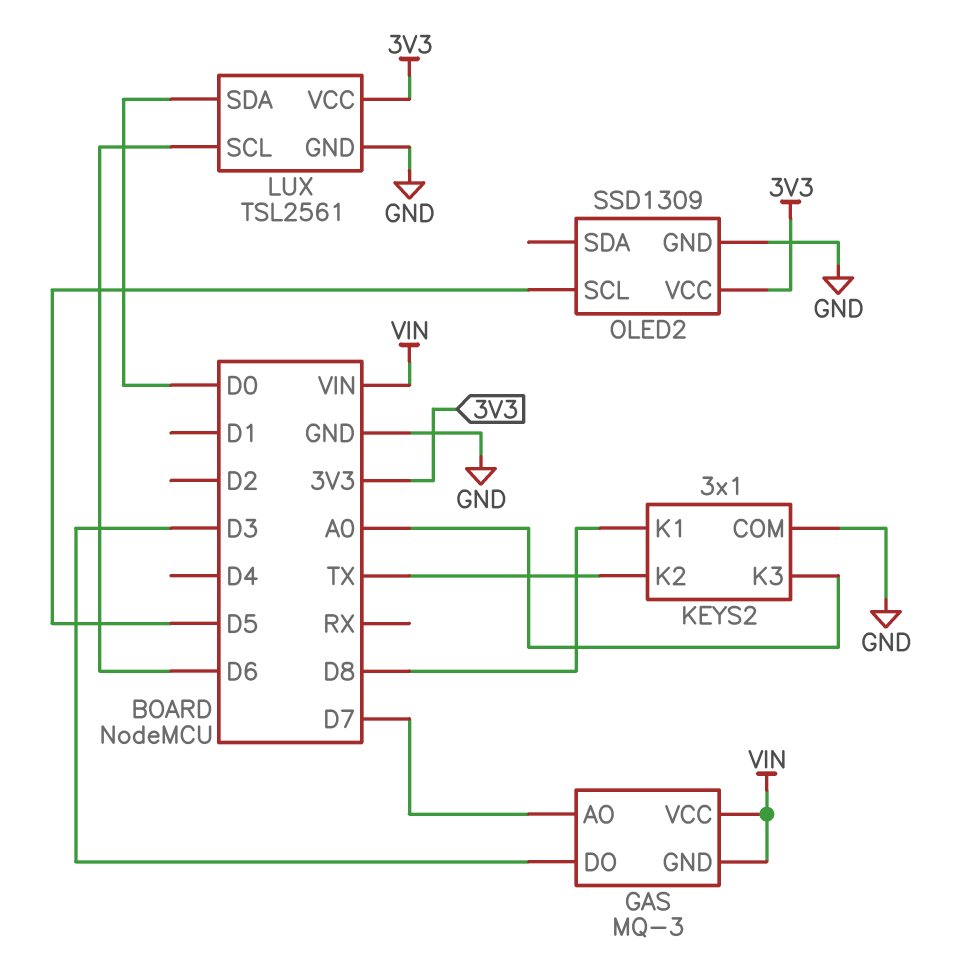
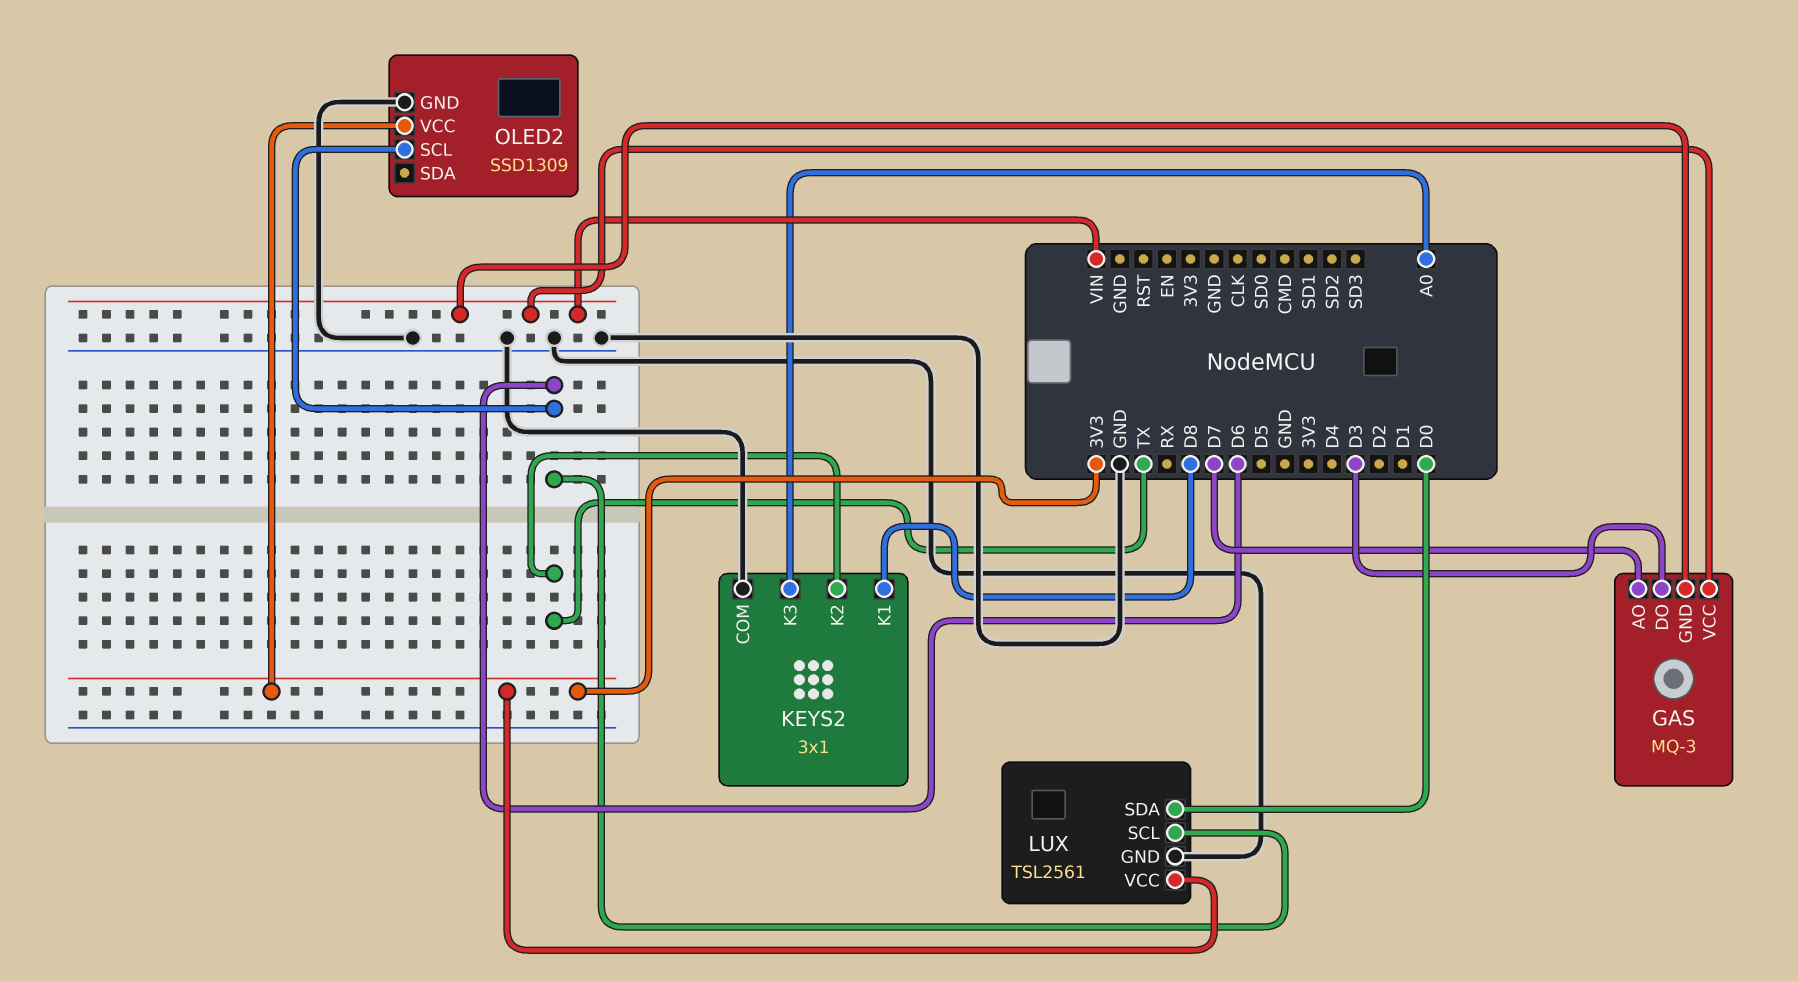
OLED2 pin SCL: D5 -> D6

